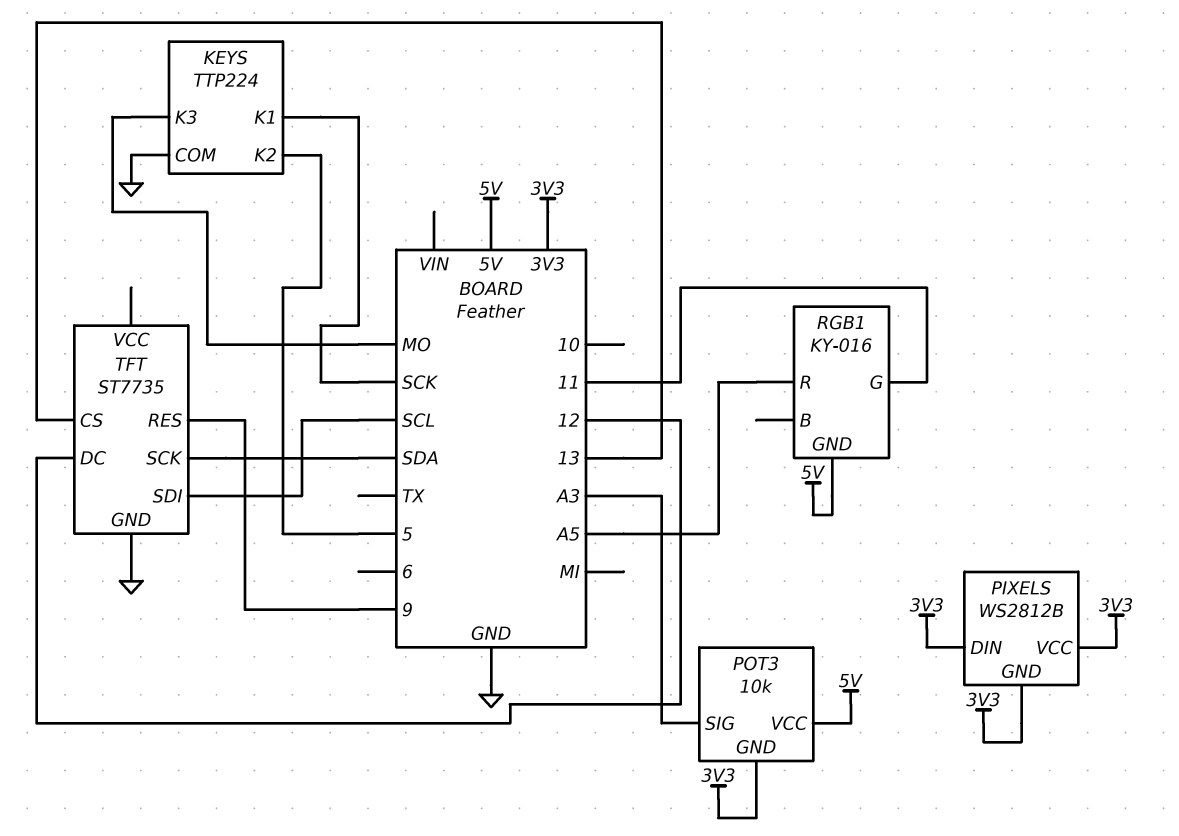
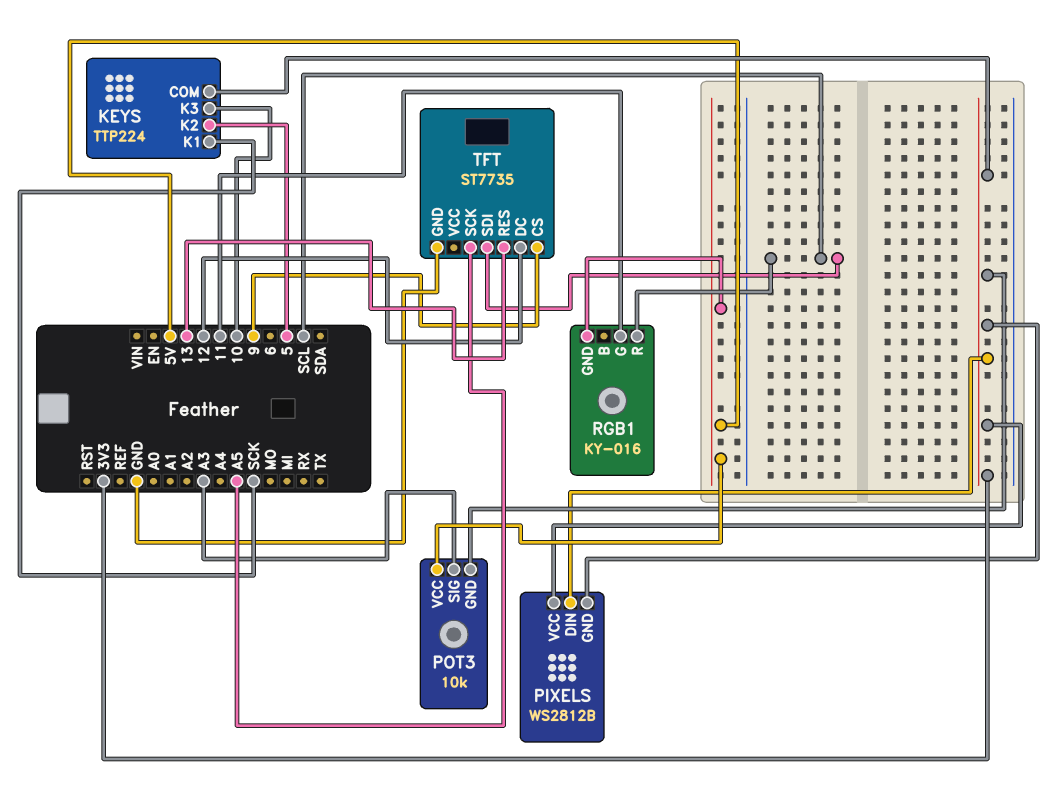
KEYS pin COM: GND -> 3V3
KEYS pin K3: MO -> 10
RGB1 pin R: A5 -> SCL
TFT pin CS: 13 -> 9
TFT pin RES: 9 -> 13
TFT pin SCK: SDA -> A5

